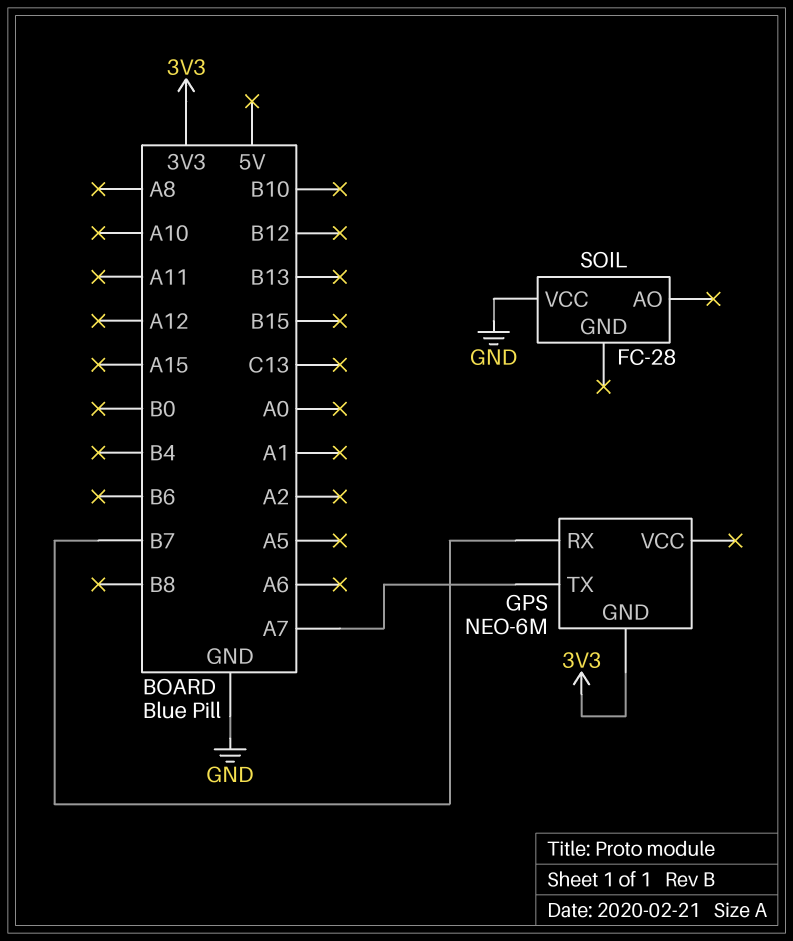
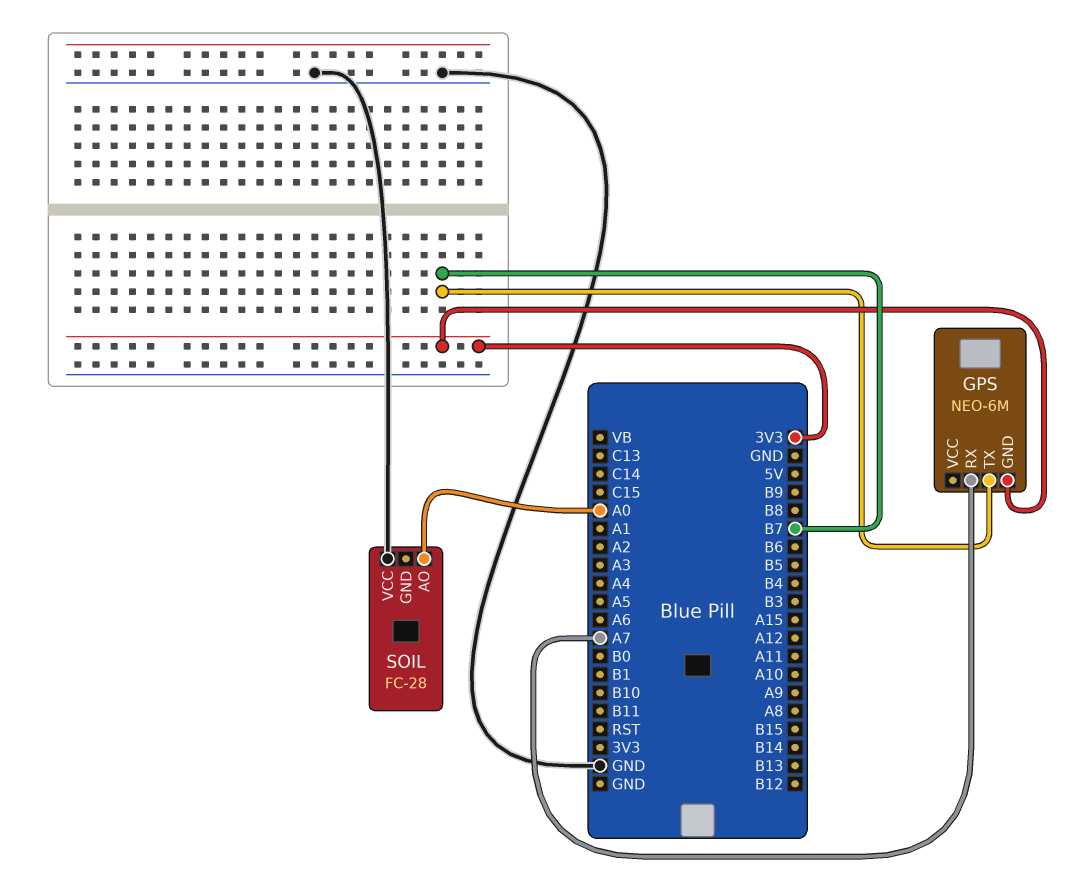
GPS pin RX: B7 -> A7
GPS pin TX: A7 -> B7
SOIL pin AO: none -> A0

